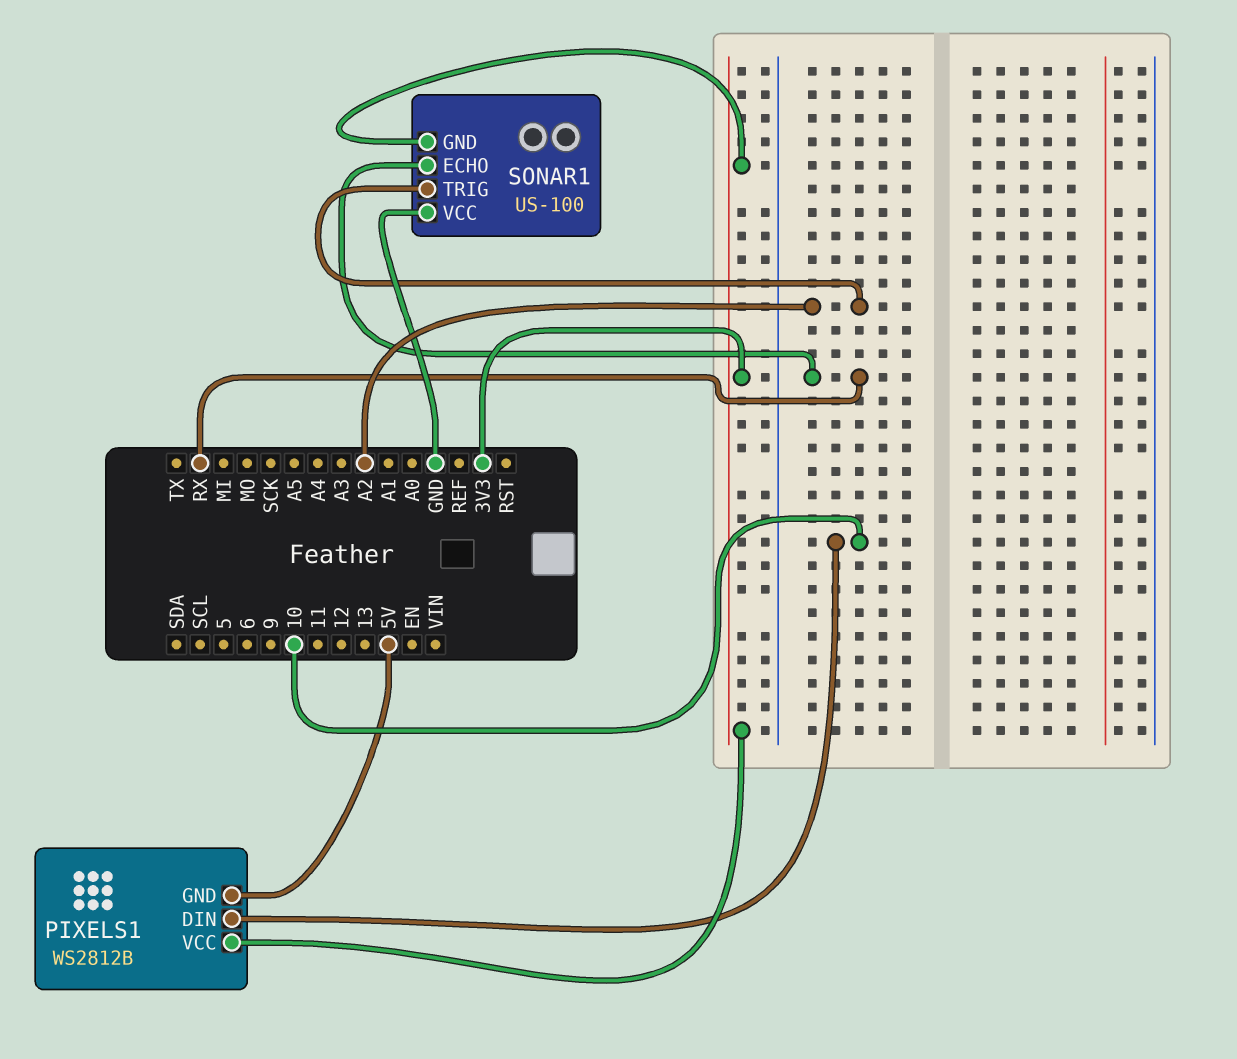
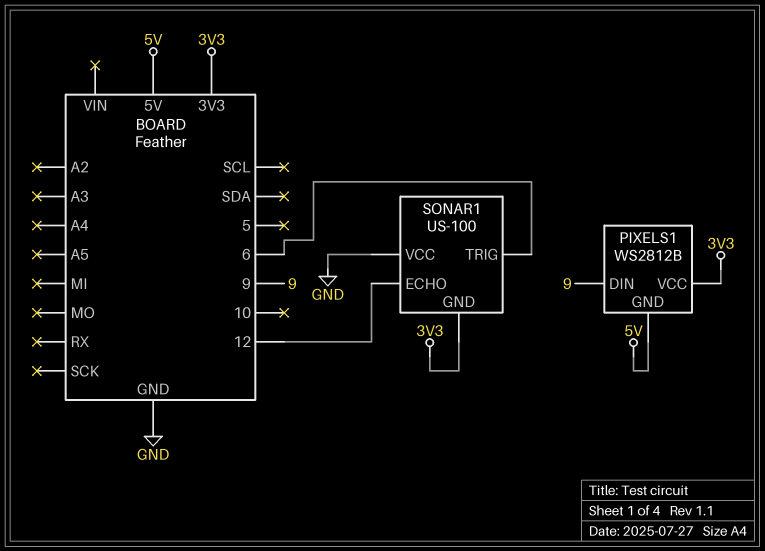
PIXELS1 pin DIN: 10 -> 9
SONAR1 pin ECHO: RX -> 12
SONAR1 pin TRIG: A2 -> 6

